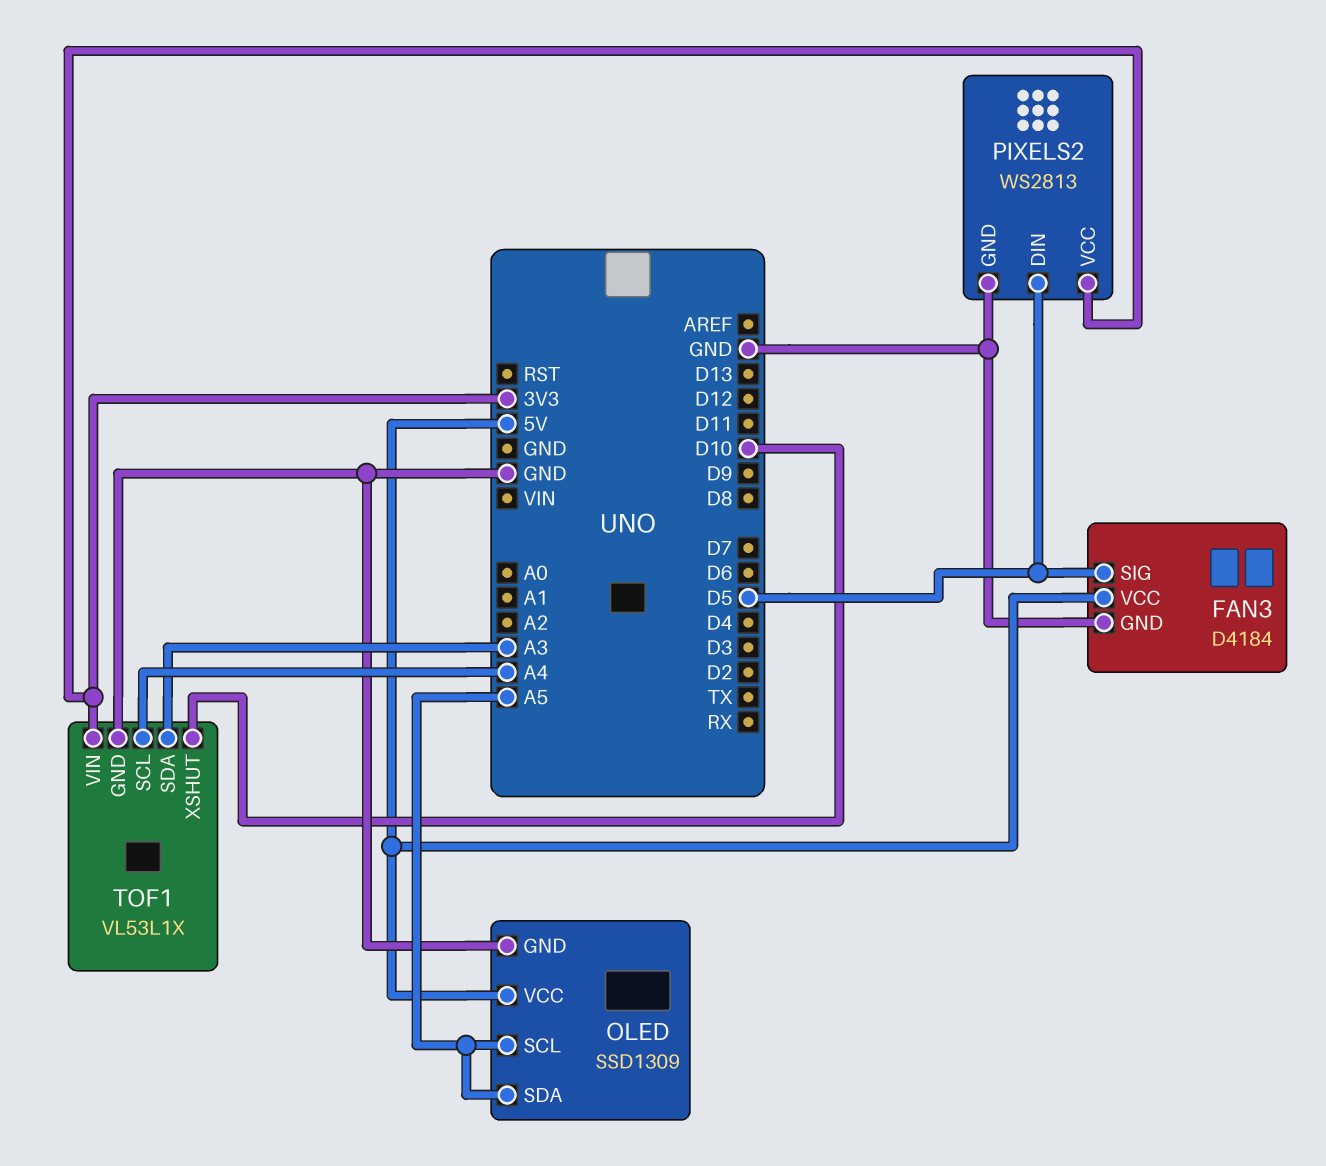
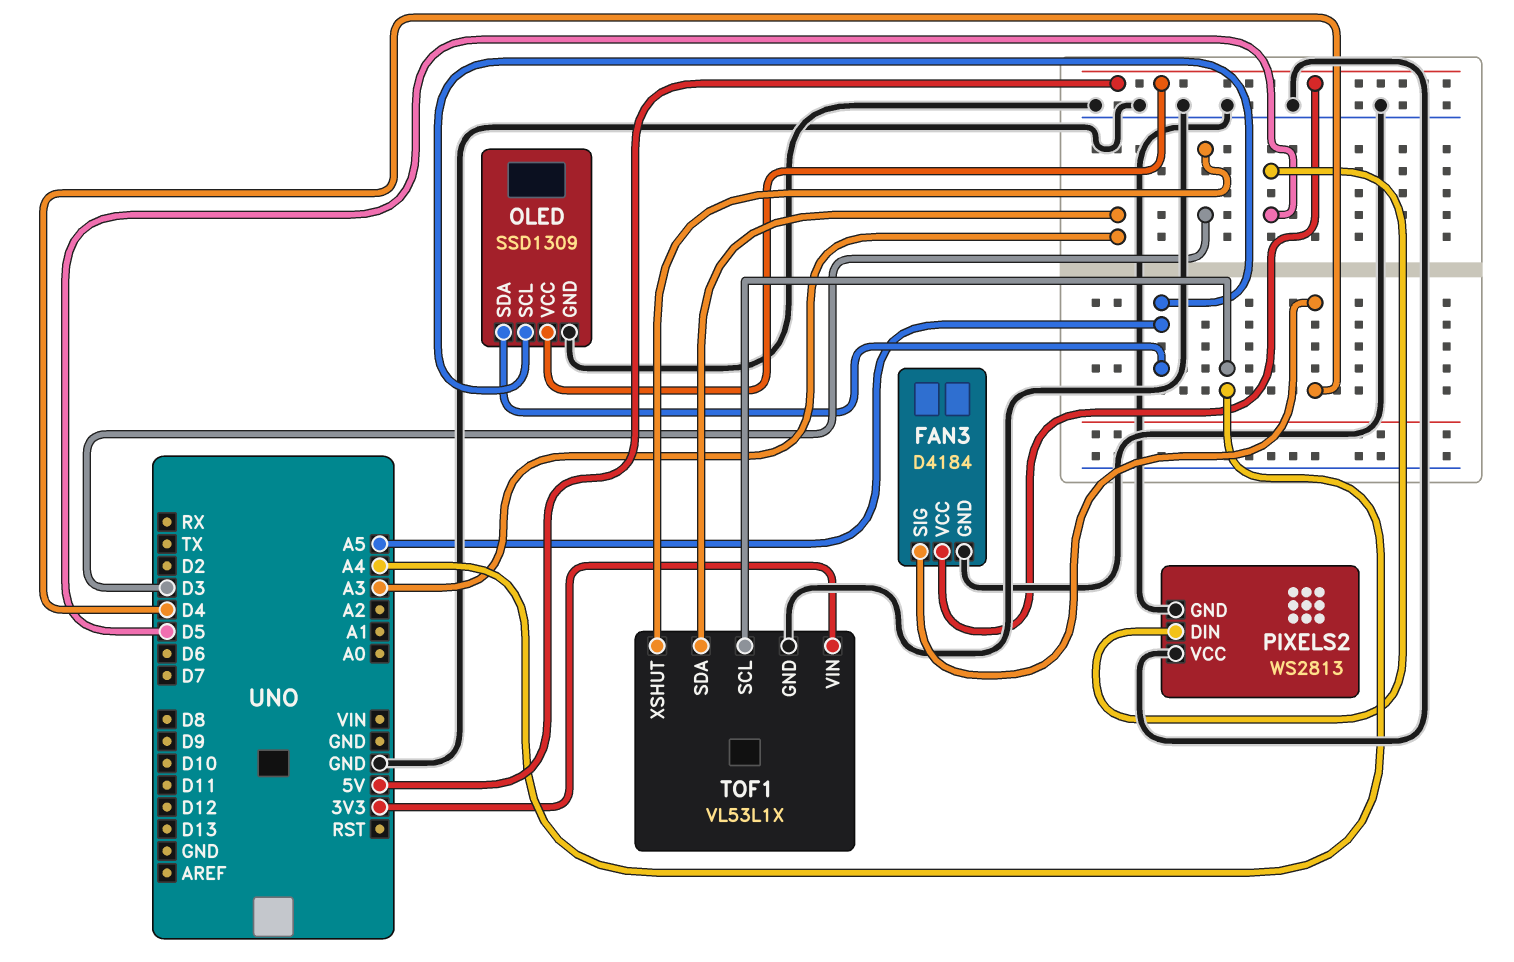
FAN3 pin SIG: D5 -> D4
PIXELS2 pin VCC: 3V3 -> GND
TOF1 pin XSHUT: D10 -> D3

